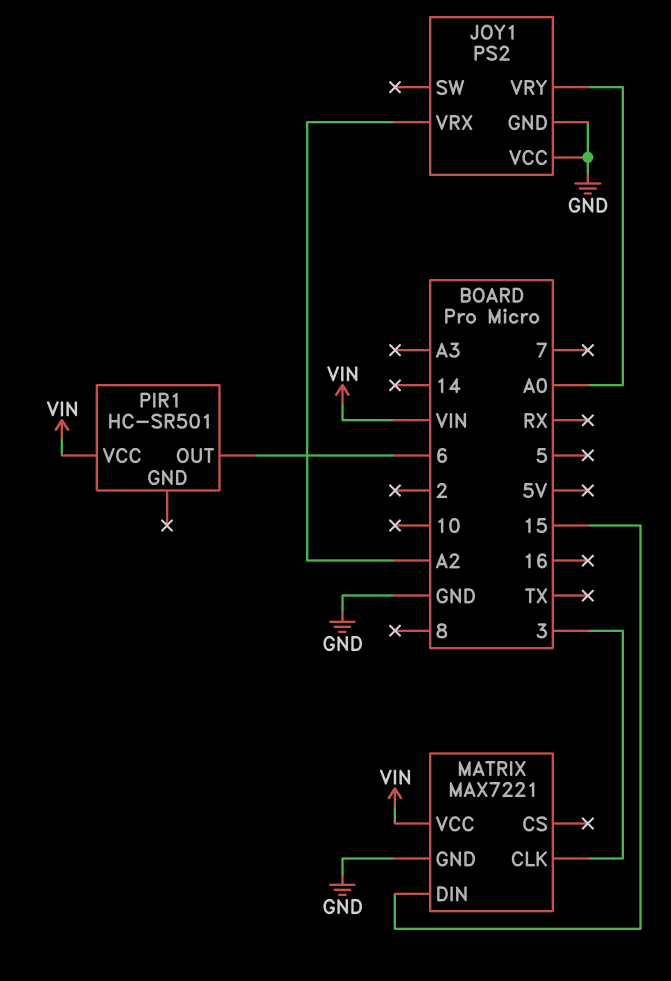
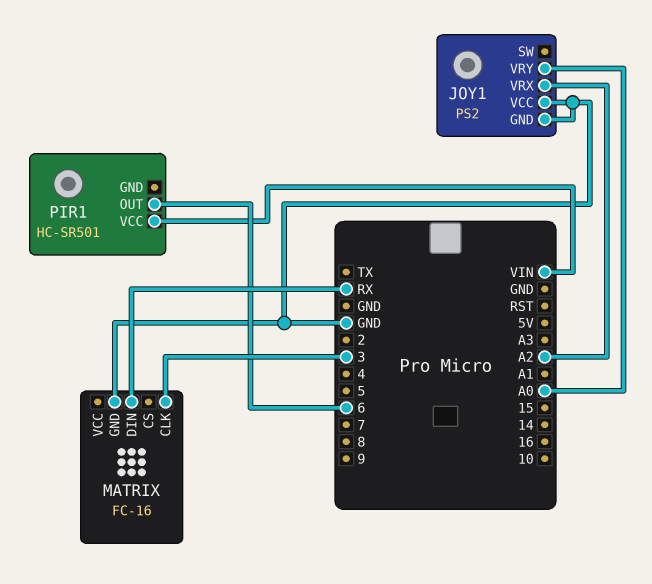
MATRIX: MAX7221 -> FC-16
MATRIX pin DIN: 15 -> RX
MATRIX pin VCC: VIN -> none

